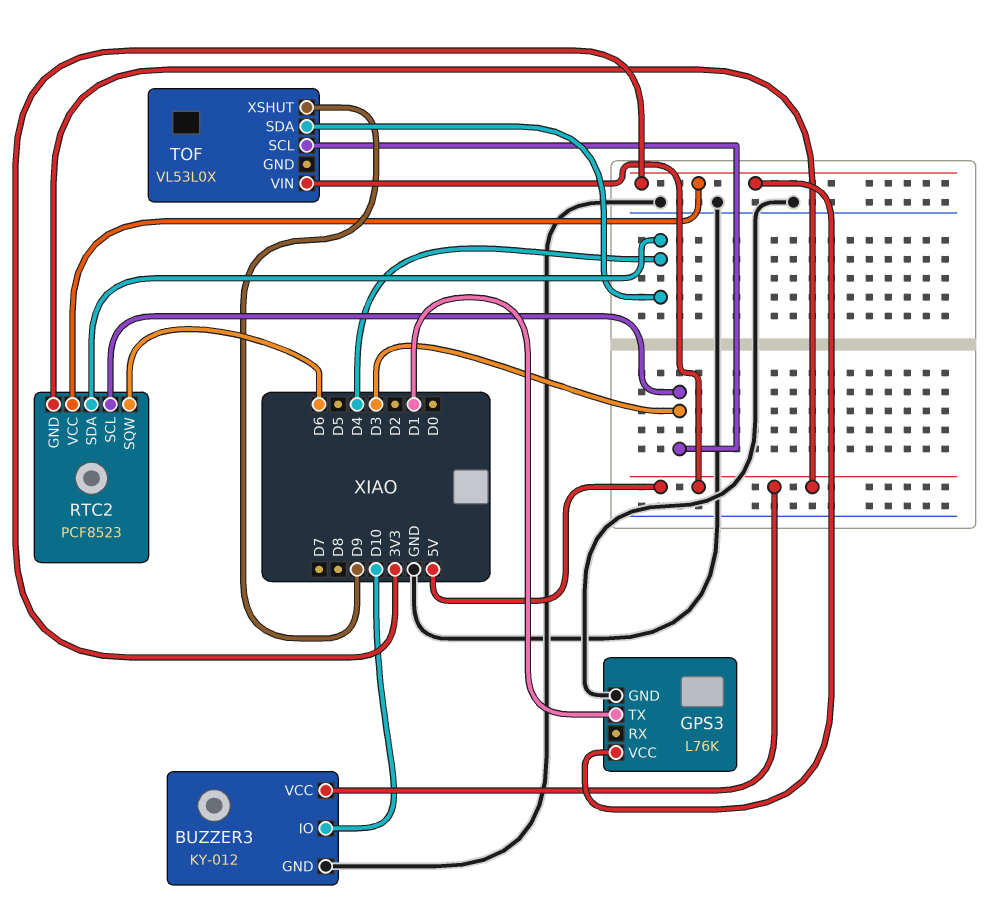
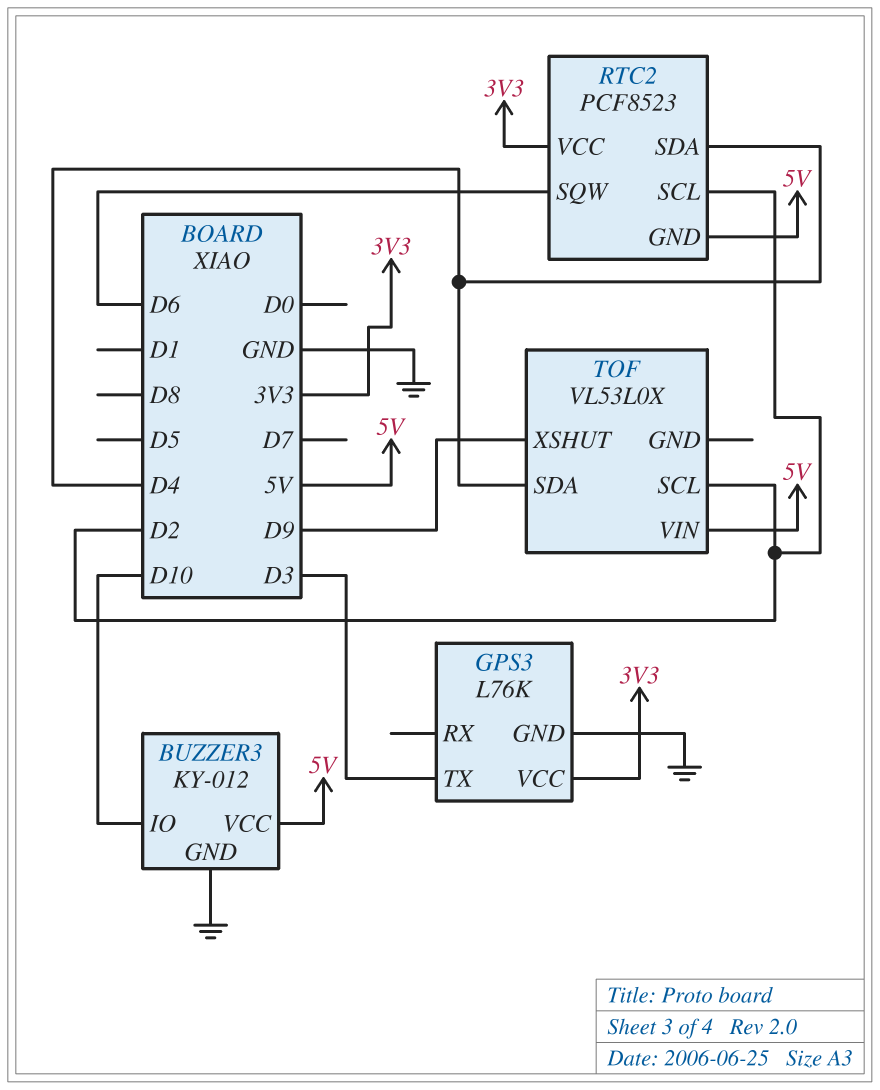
GPS3 pin TX: D1 -> D3
RTC2 pin SCL: D3 -> D2
TOF pin SCL: D3 -> D2

